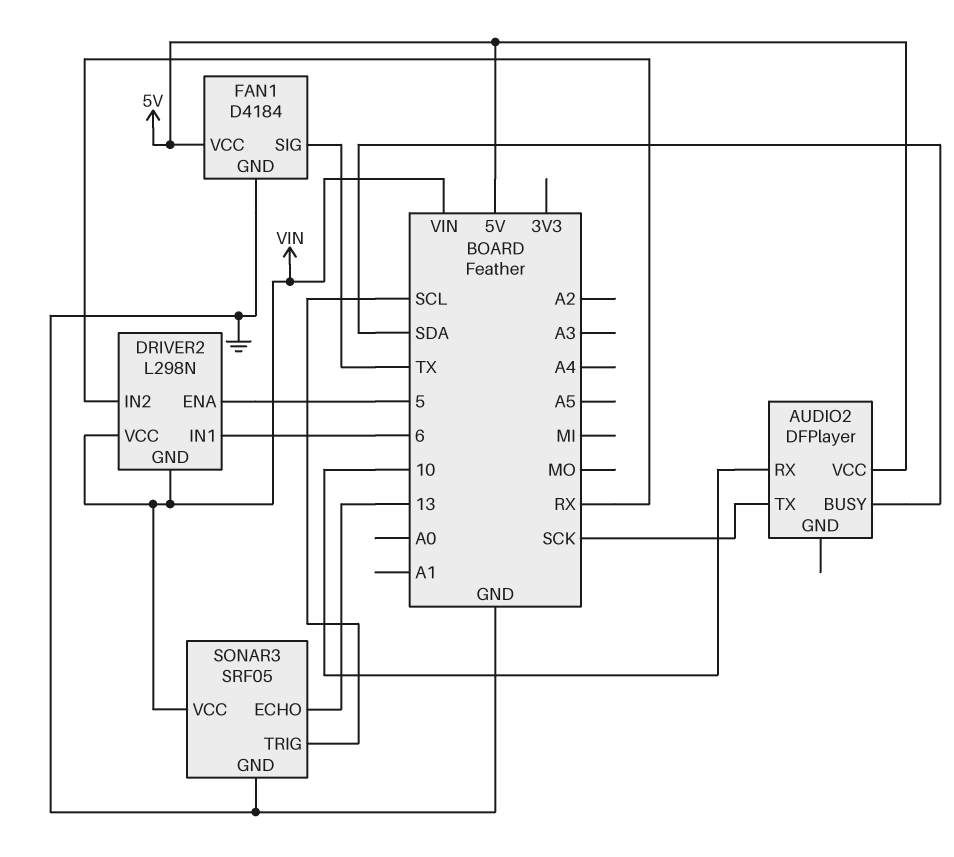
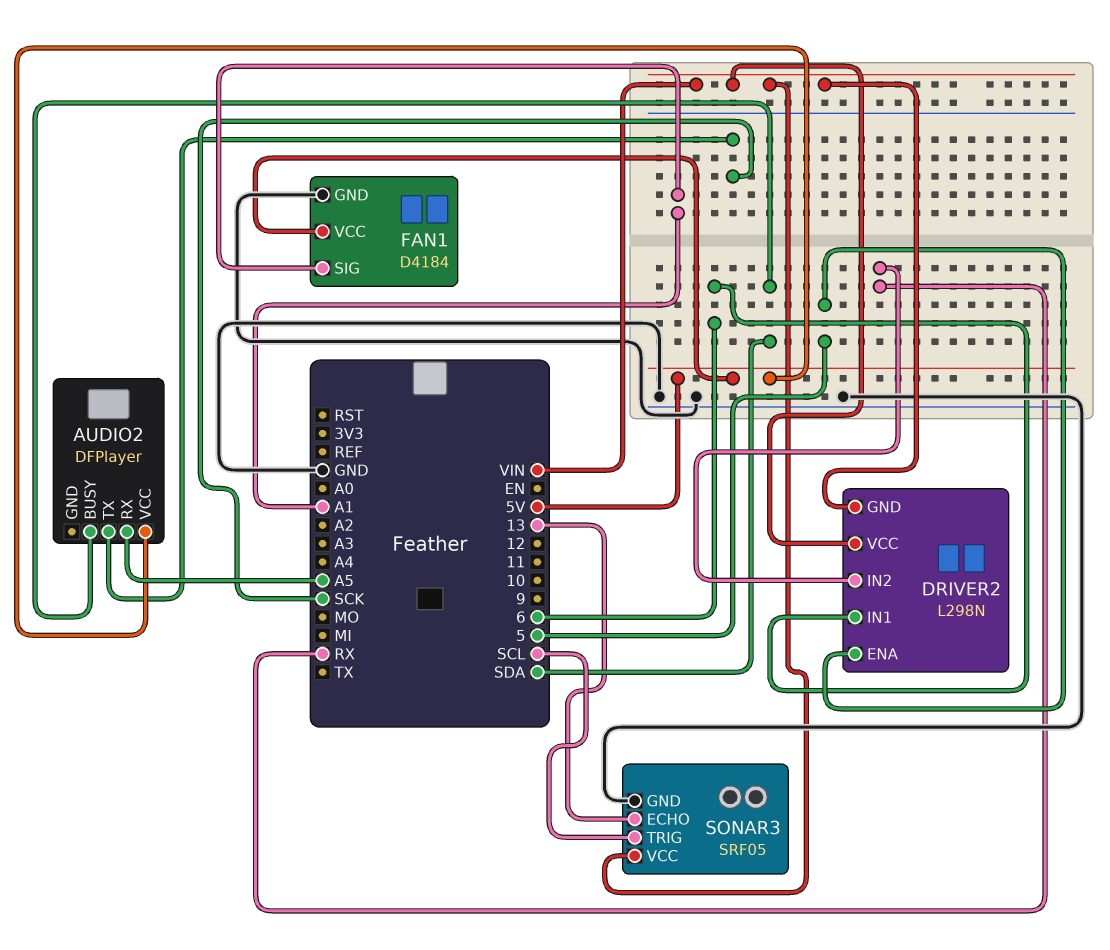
AUDIO2 pin RX: 10 -> A5
FAN1 pin SIG: TX -> A1

